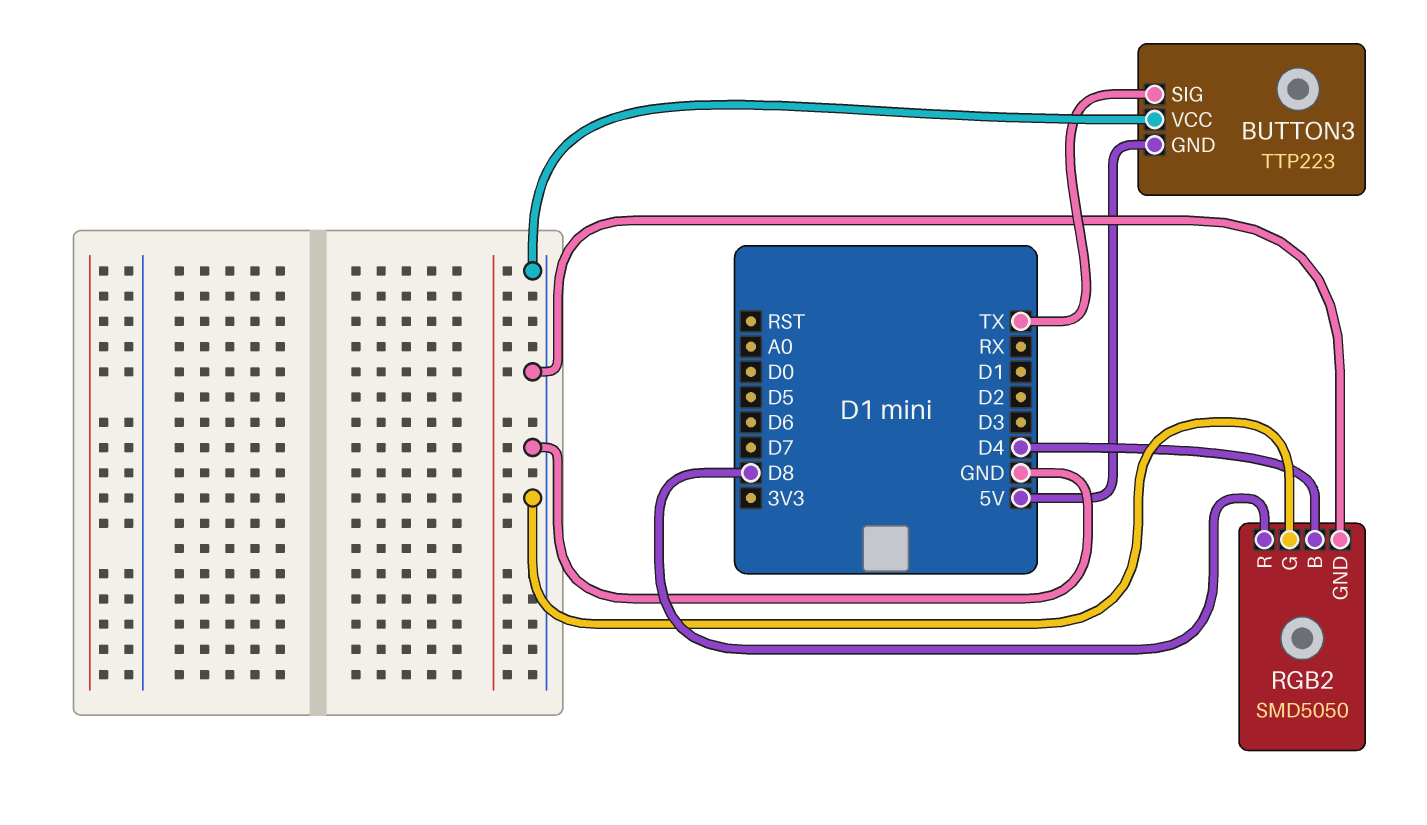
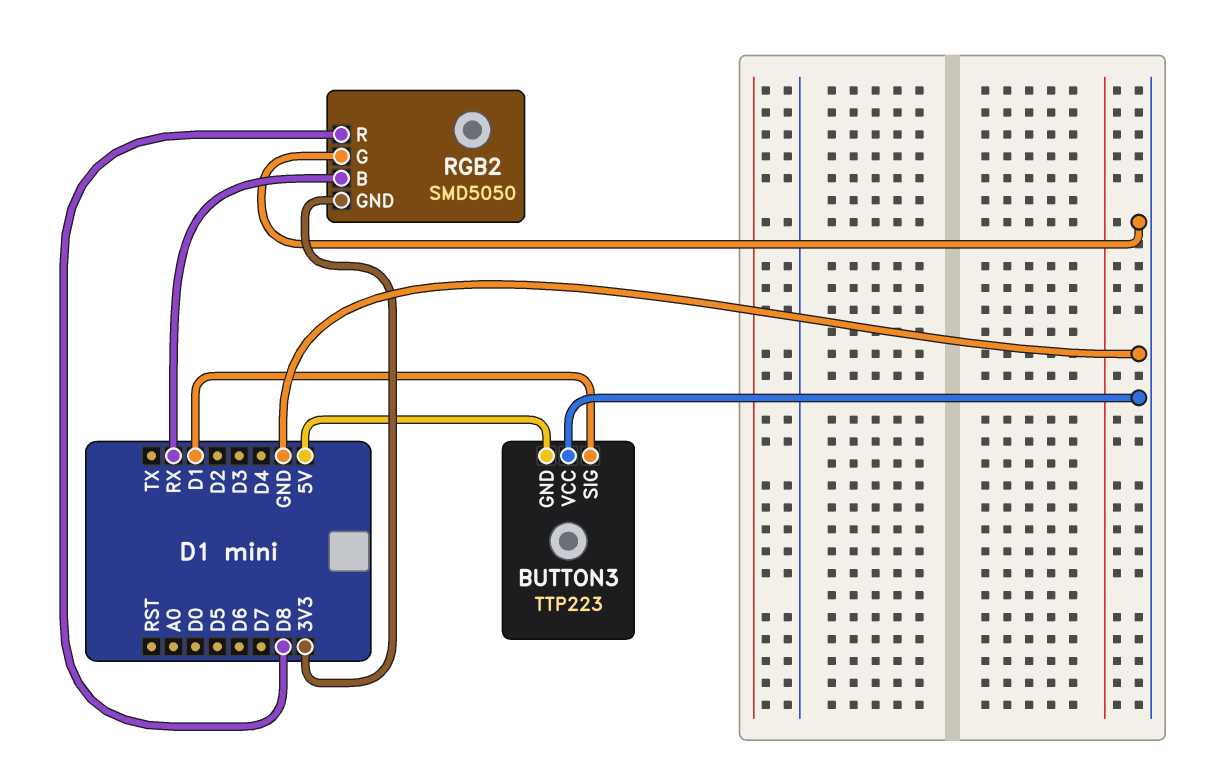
BUTTON3 pin SIG: TX -> D1
RGB2 pin B: D4 -> RX
RGB2 pin GND: GND -> 3V3

